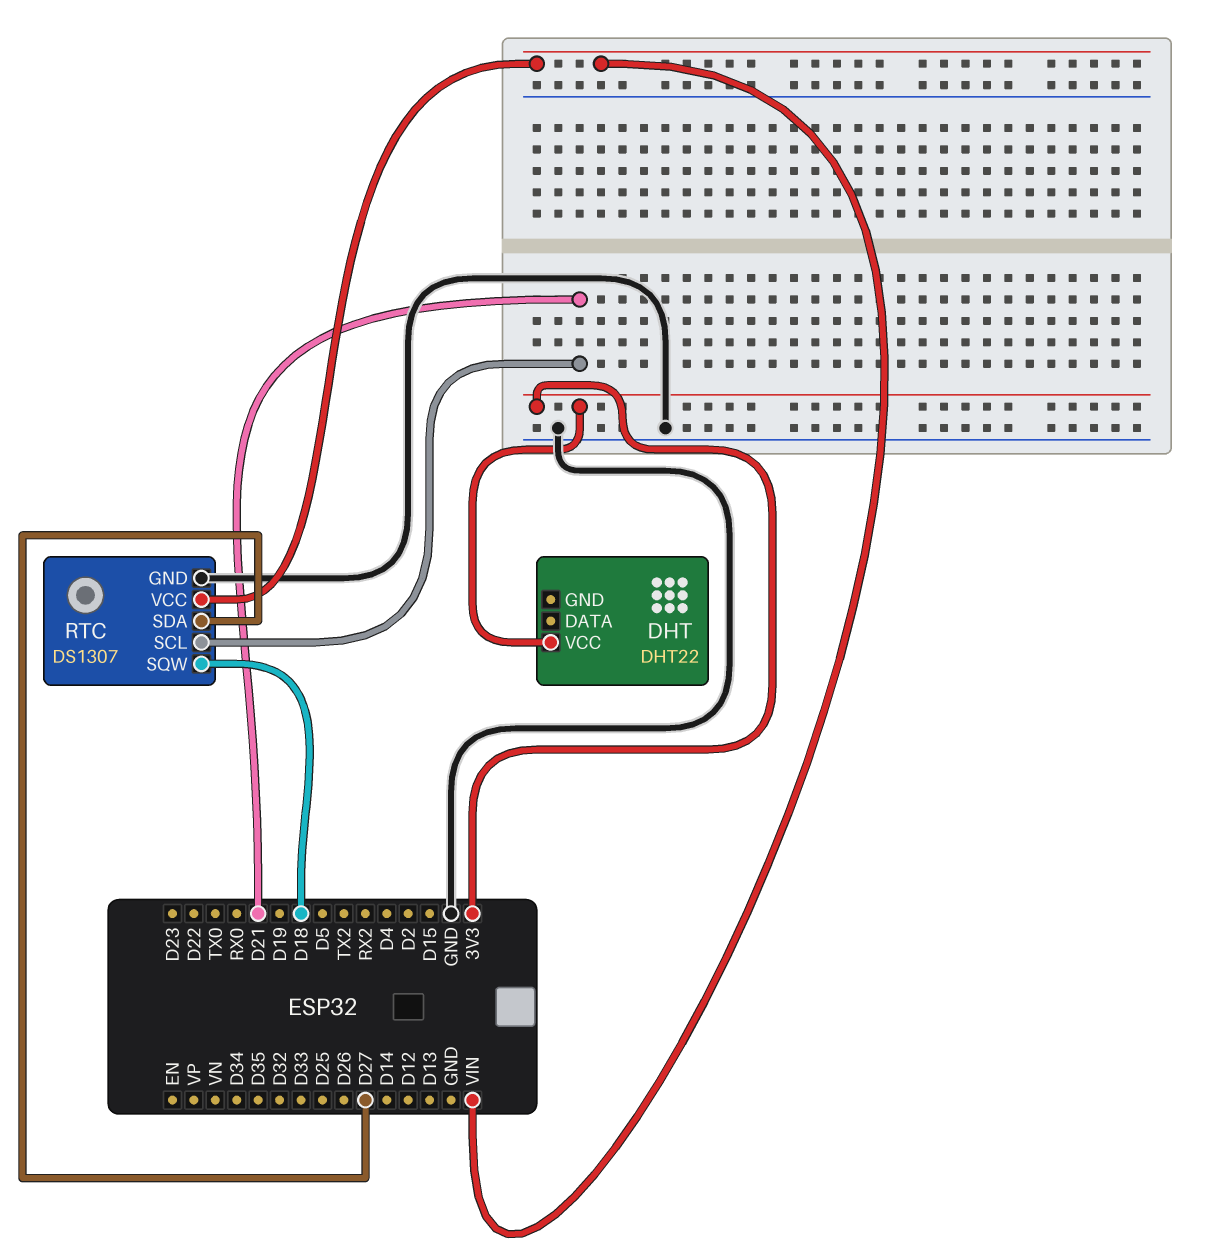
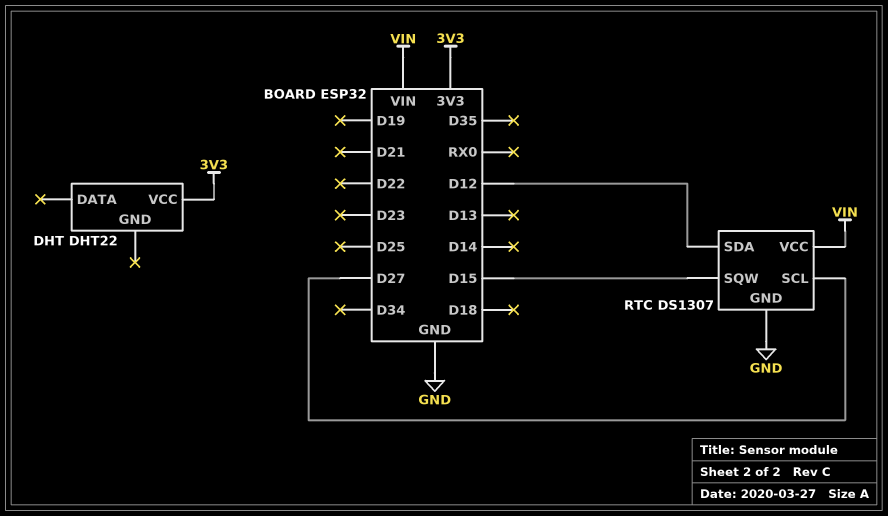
RTC pin SCL: D21 -> D27
RTC pin SDA: D27 -> D12
RTC pin SQW: D18 -> D15

